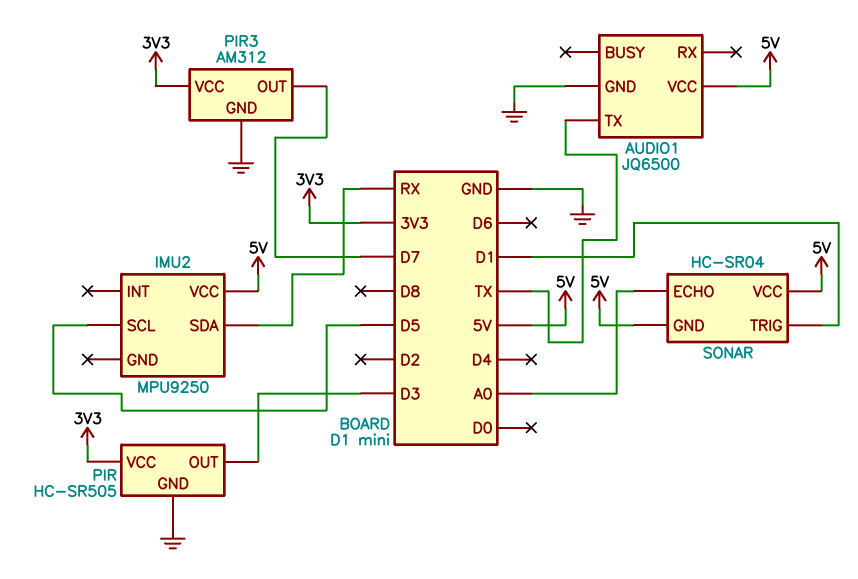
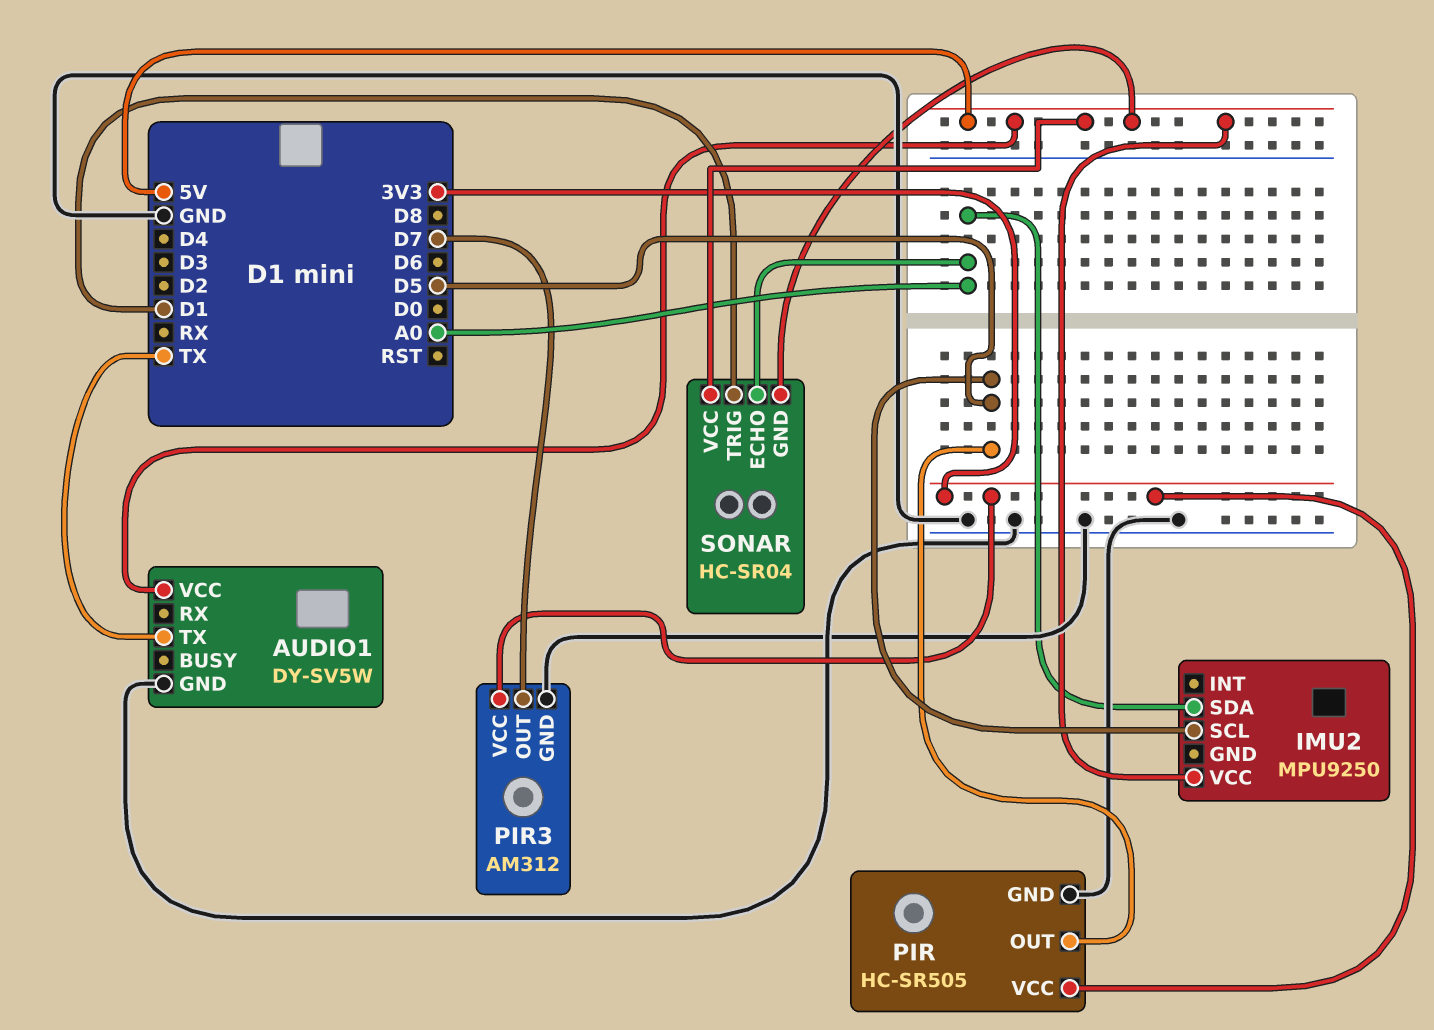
AUDIO1: JQ6500 -> DY-SV5W
IMU2 pin SDA: RX -> A0
PIR pin OUT: D3 -> D5

